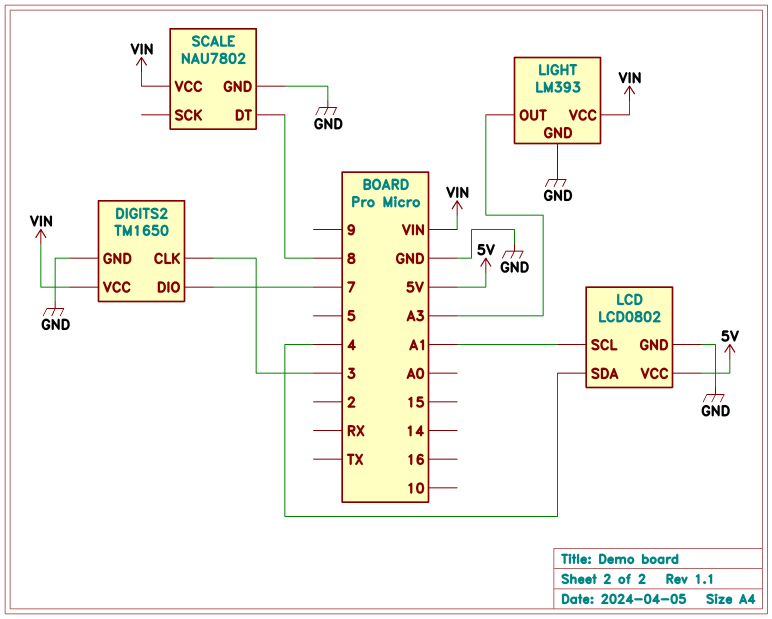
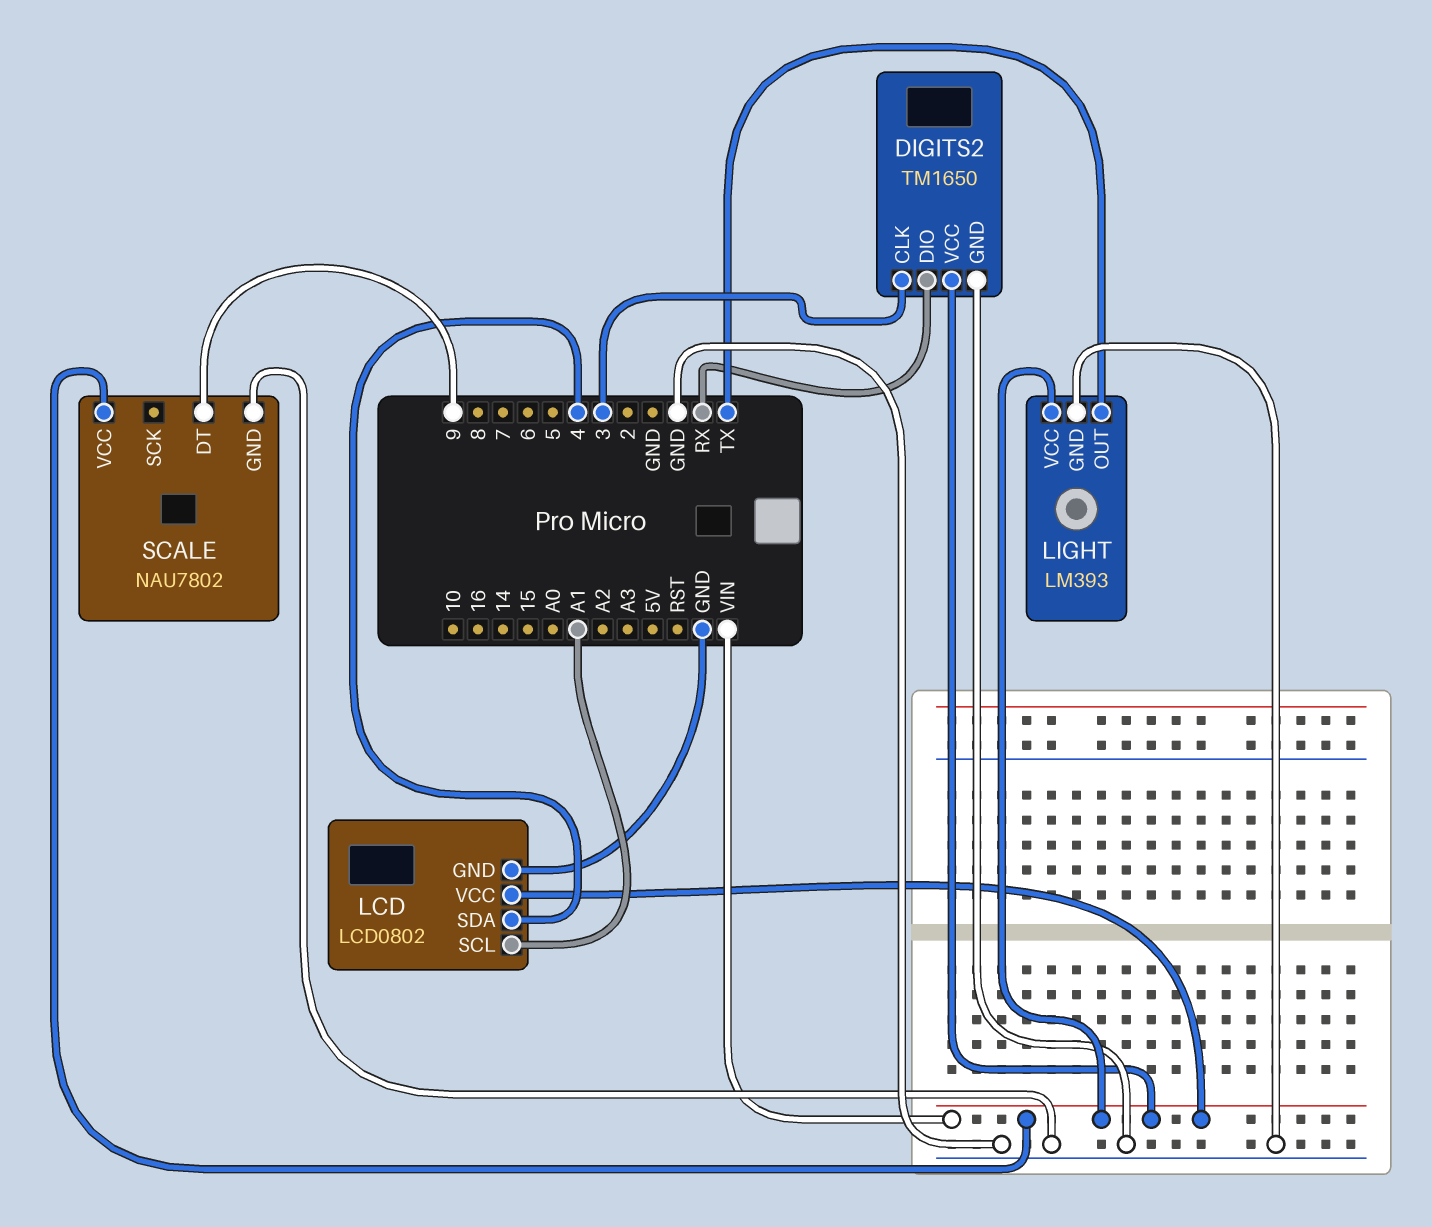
DIGITS2 pin DIO: 7 -> RX
LCD pin VCC: 5V -> VIN
LIGHT pin OUT: A3 -> TX
SCALE pin DT: 8 -> 9

